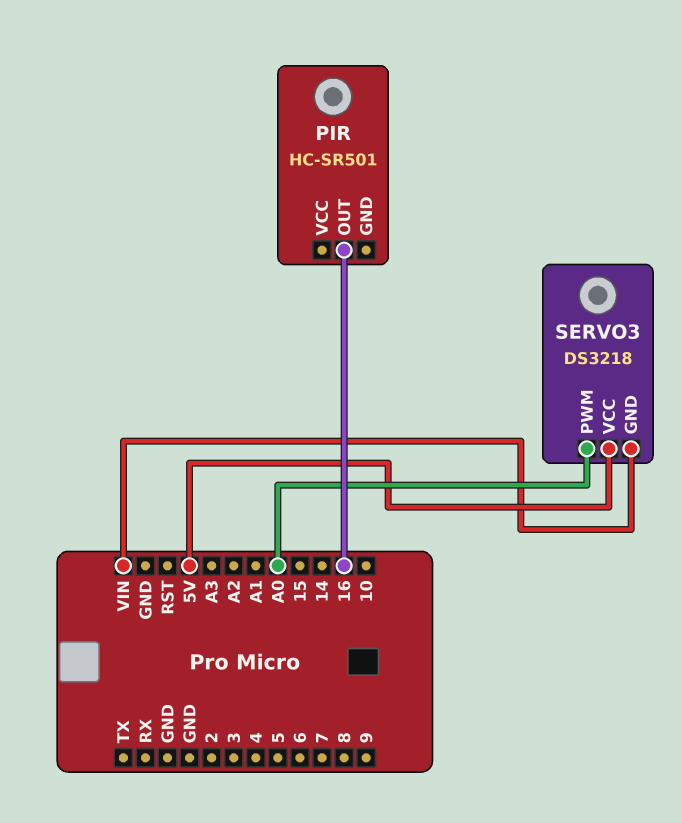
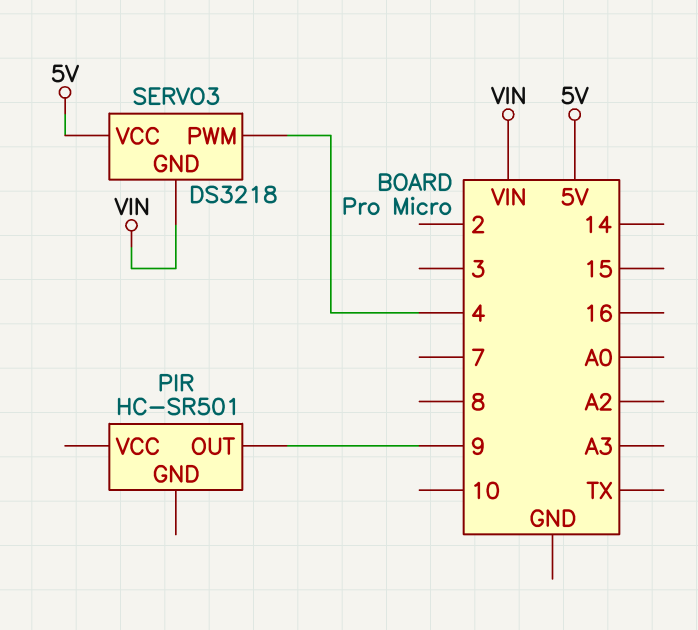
PIR pin OUT: 16 -> 9
SERVO3 pin PWM: A0 -> 4

